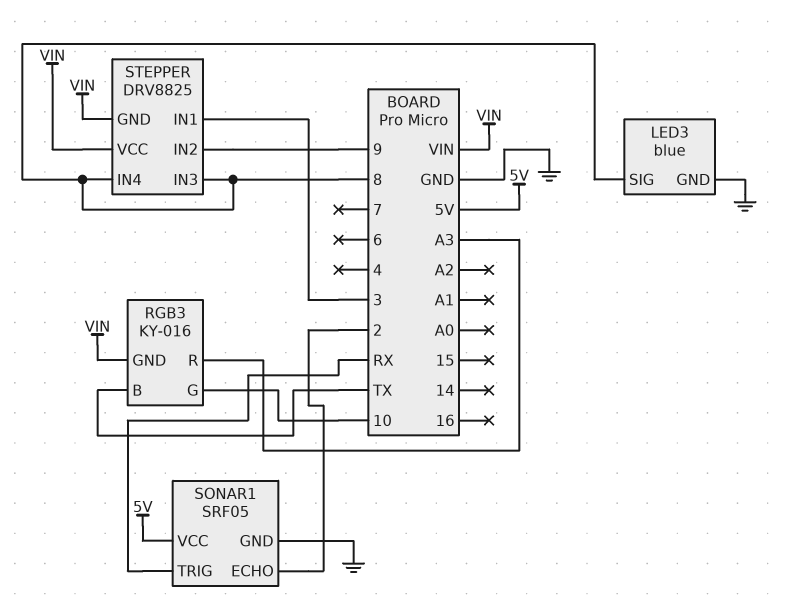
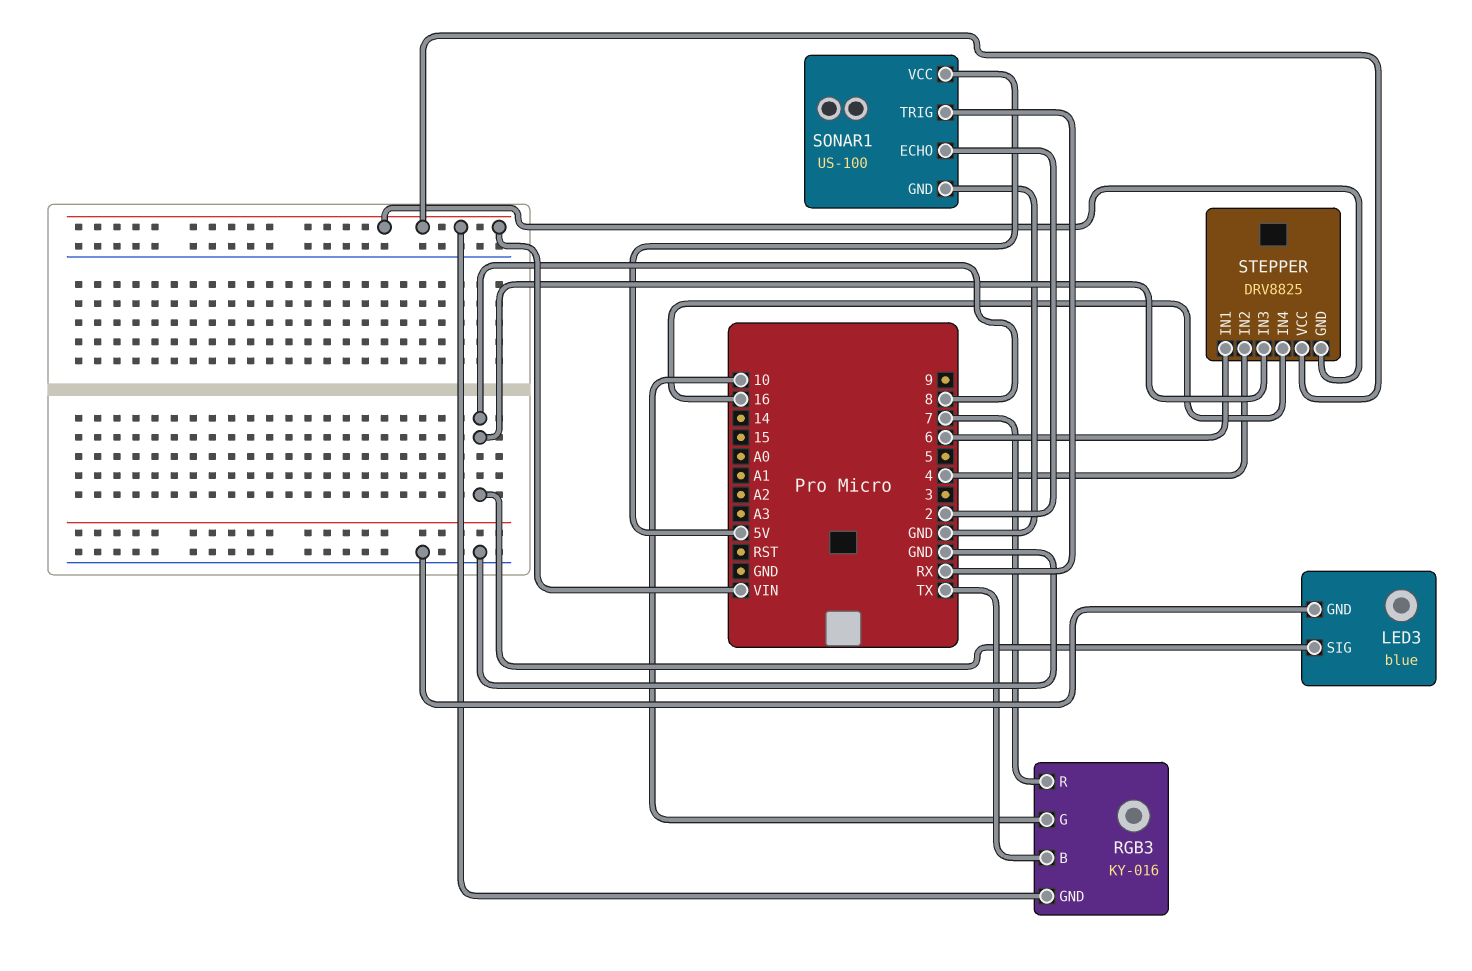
RGB3 pin R: A3 -> 7
SONAR1: SRF05 -> US-100
STEPPER pin IN1: 3 -> 6
STEPPER pin IN2: 9 -> 4
STEPPER pin IN4: 8 -> 16

